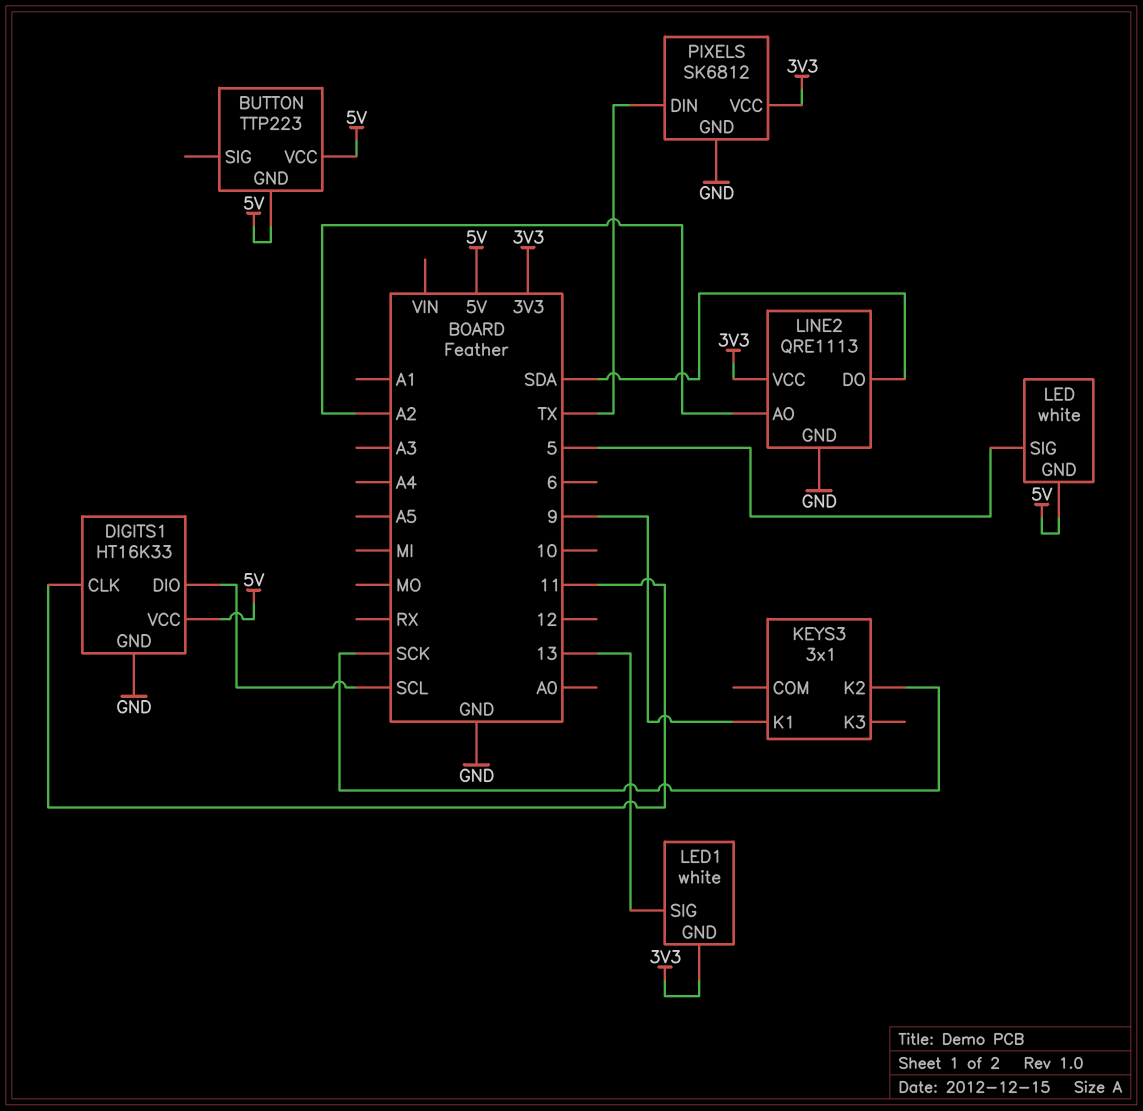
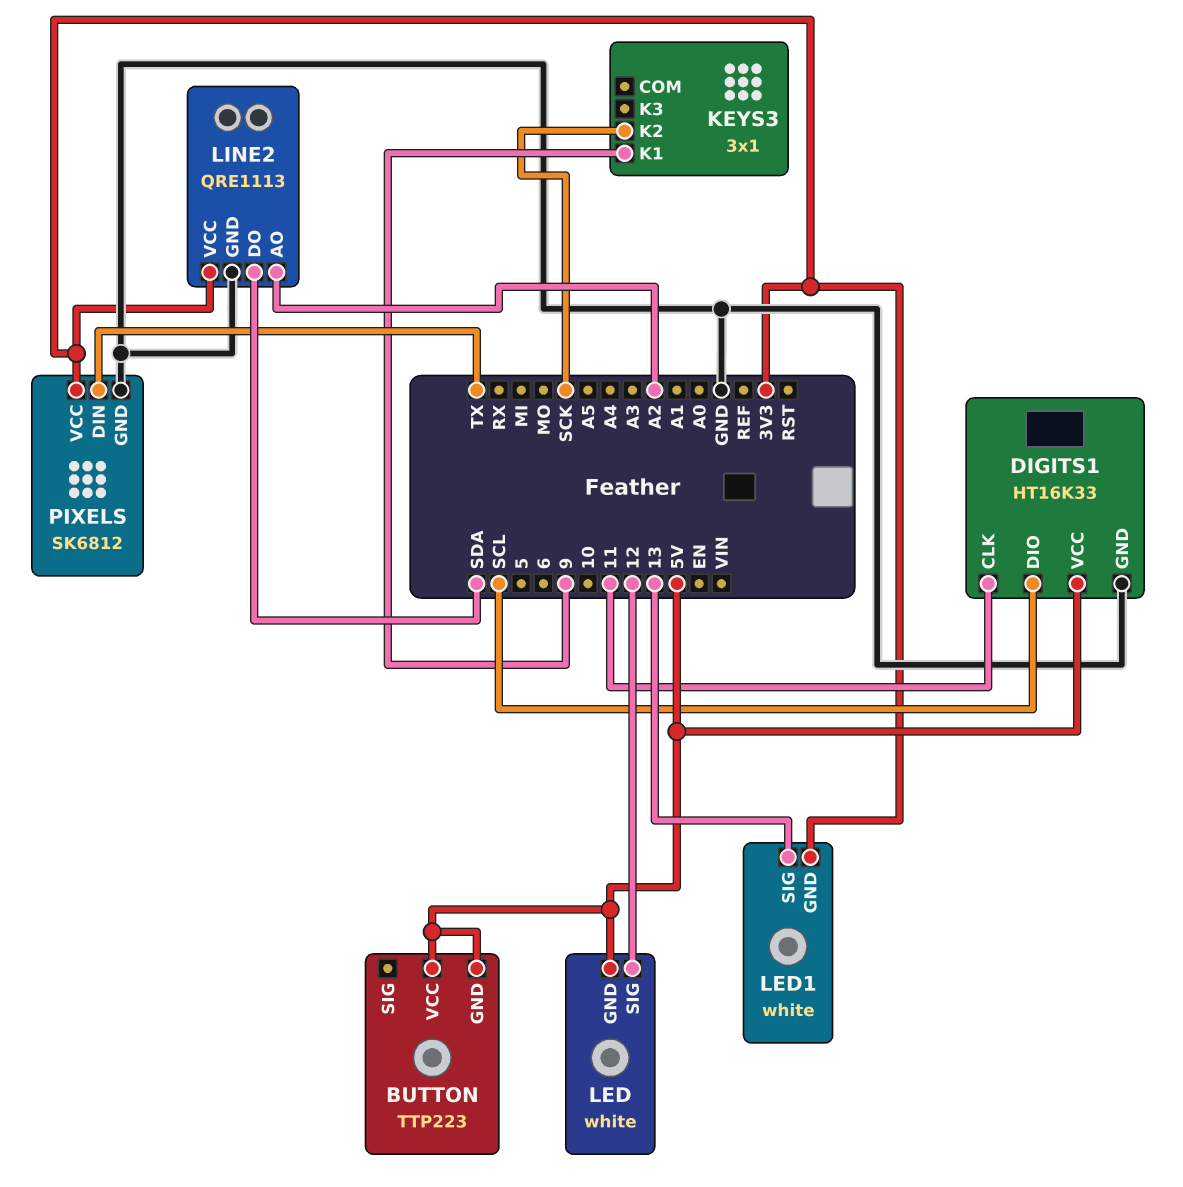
LED pin SIG: 5 -> 12

